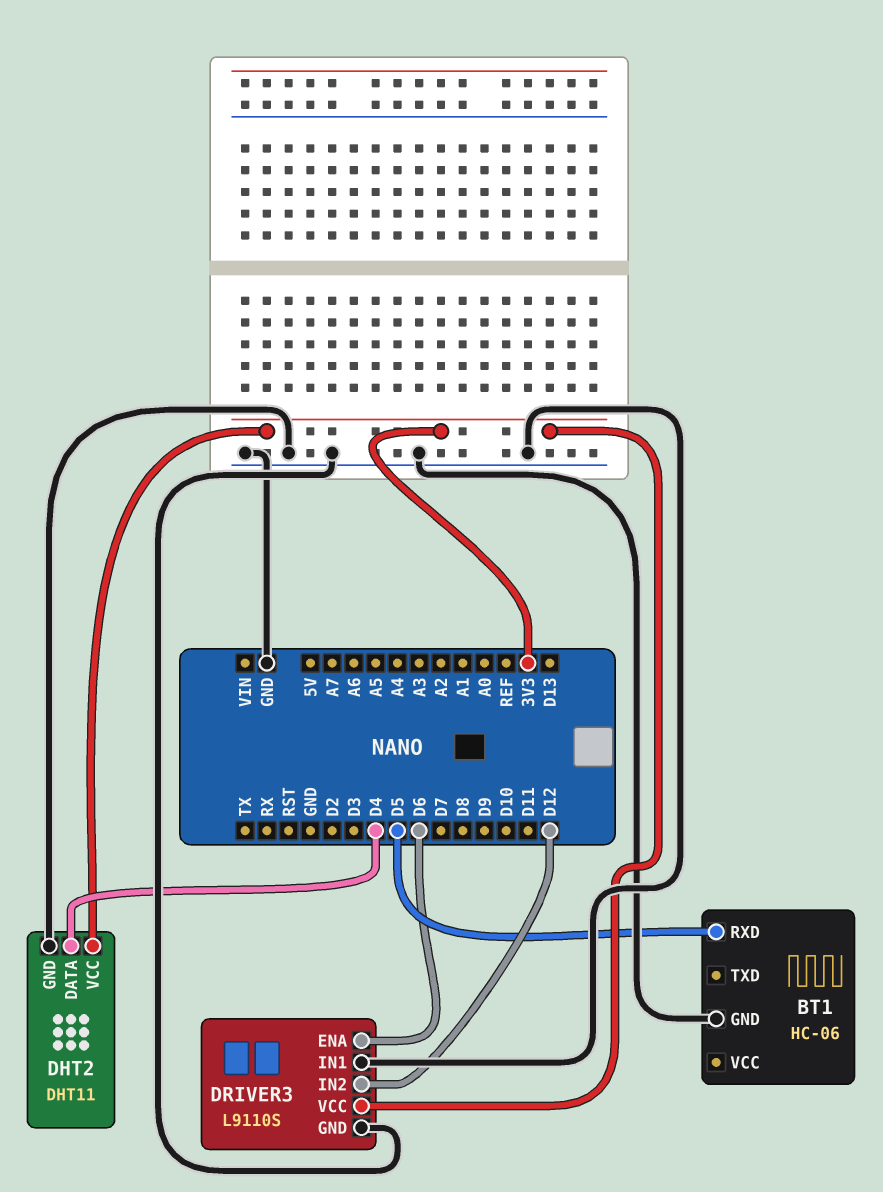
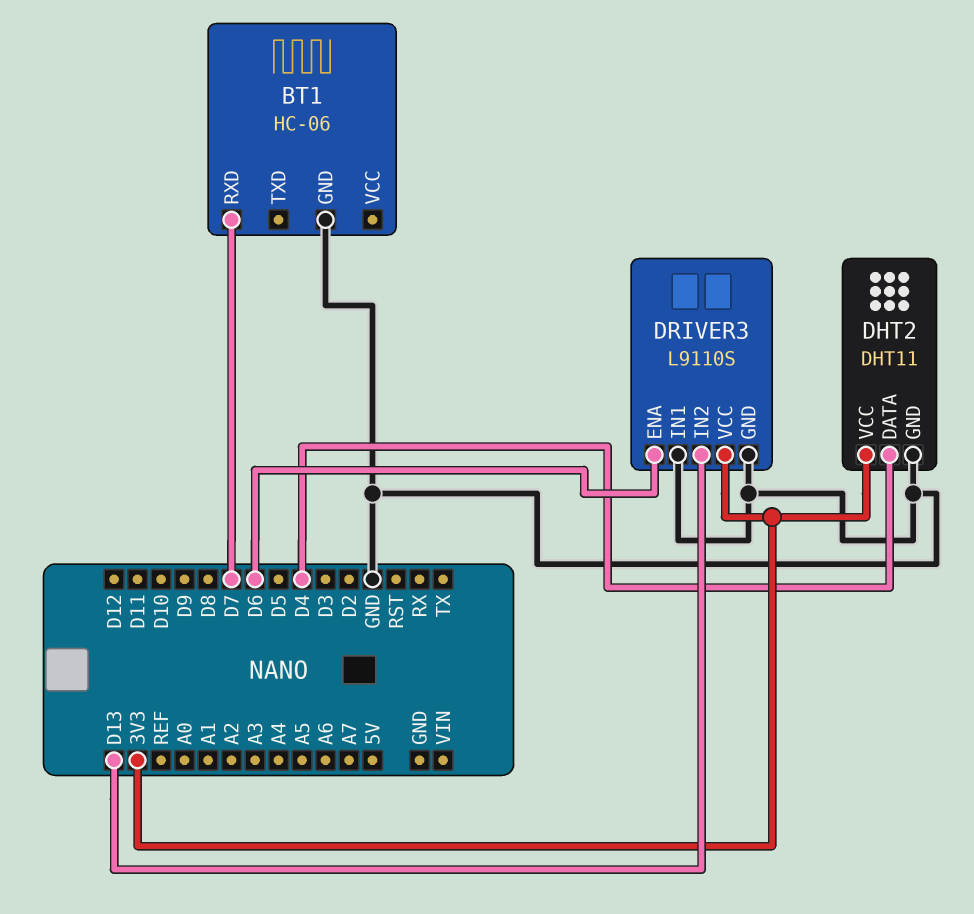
BT1 pin RXD: D5 -> D7
DRIVER3 pin IN2: D12 -> D13

